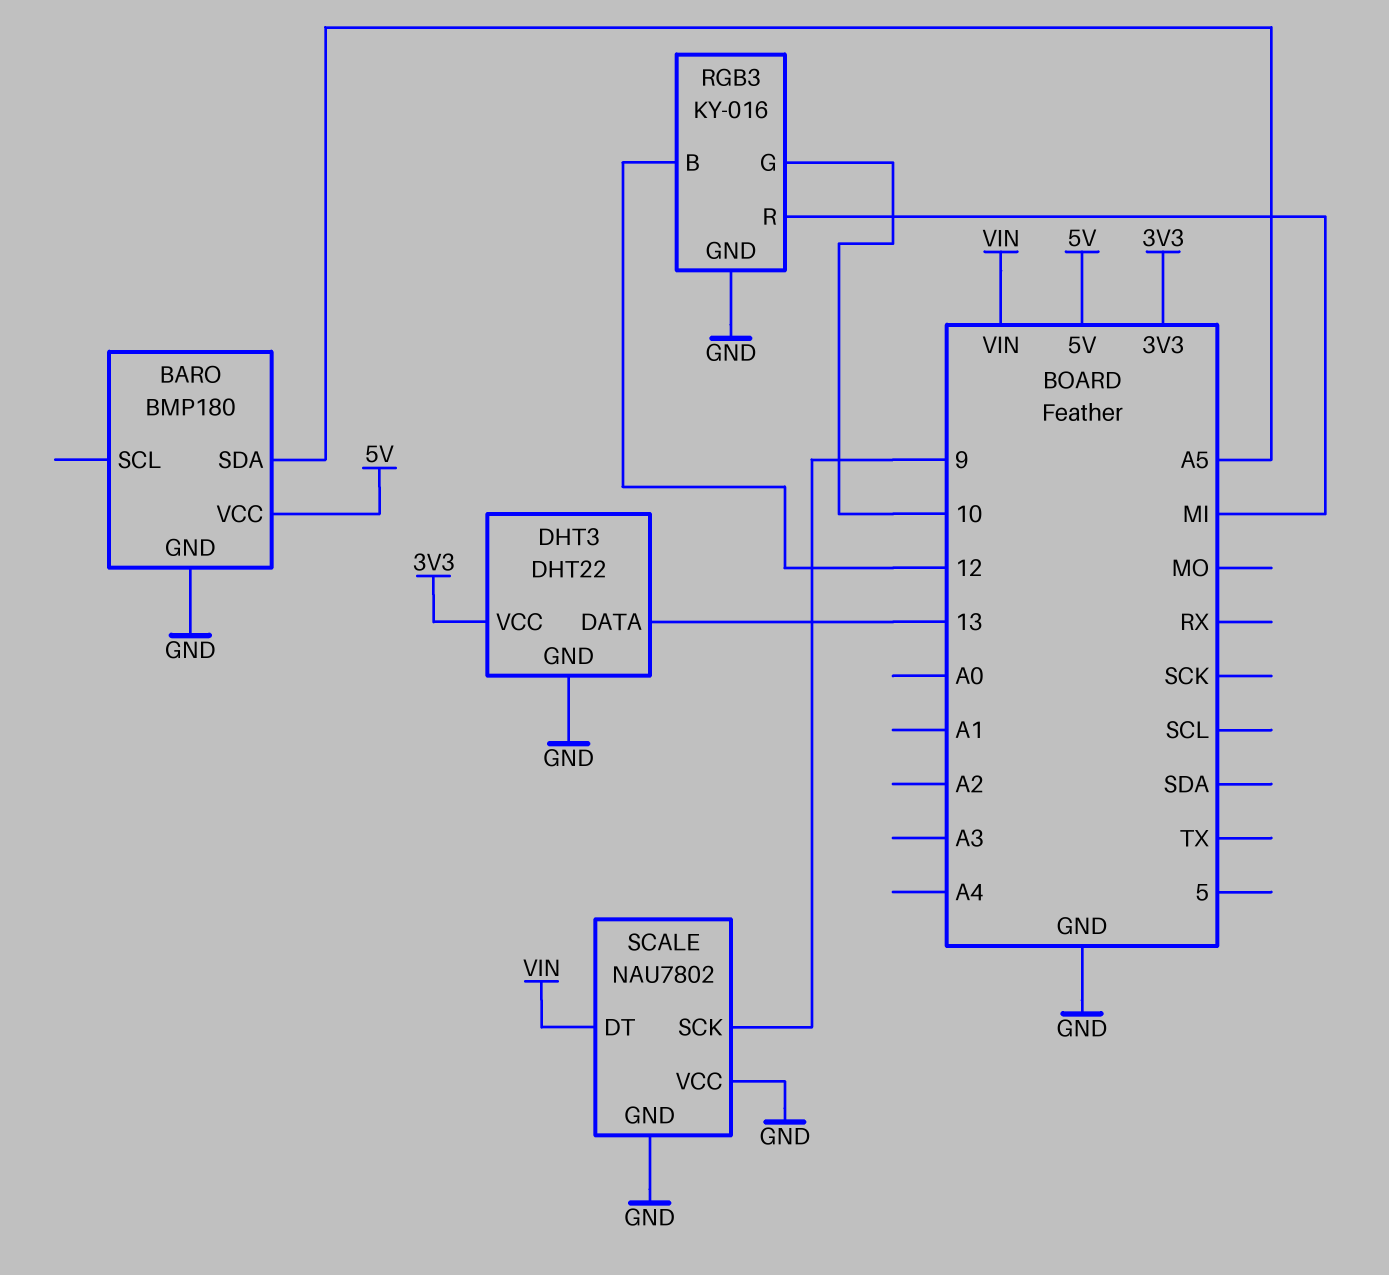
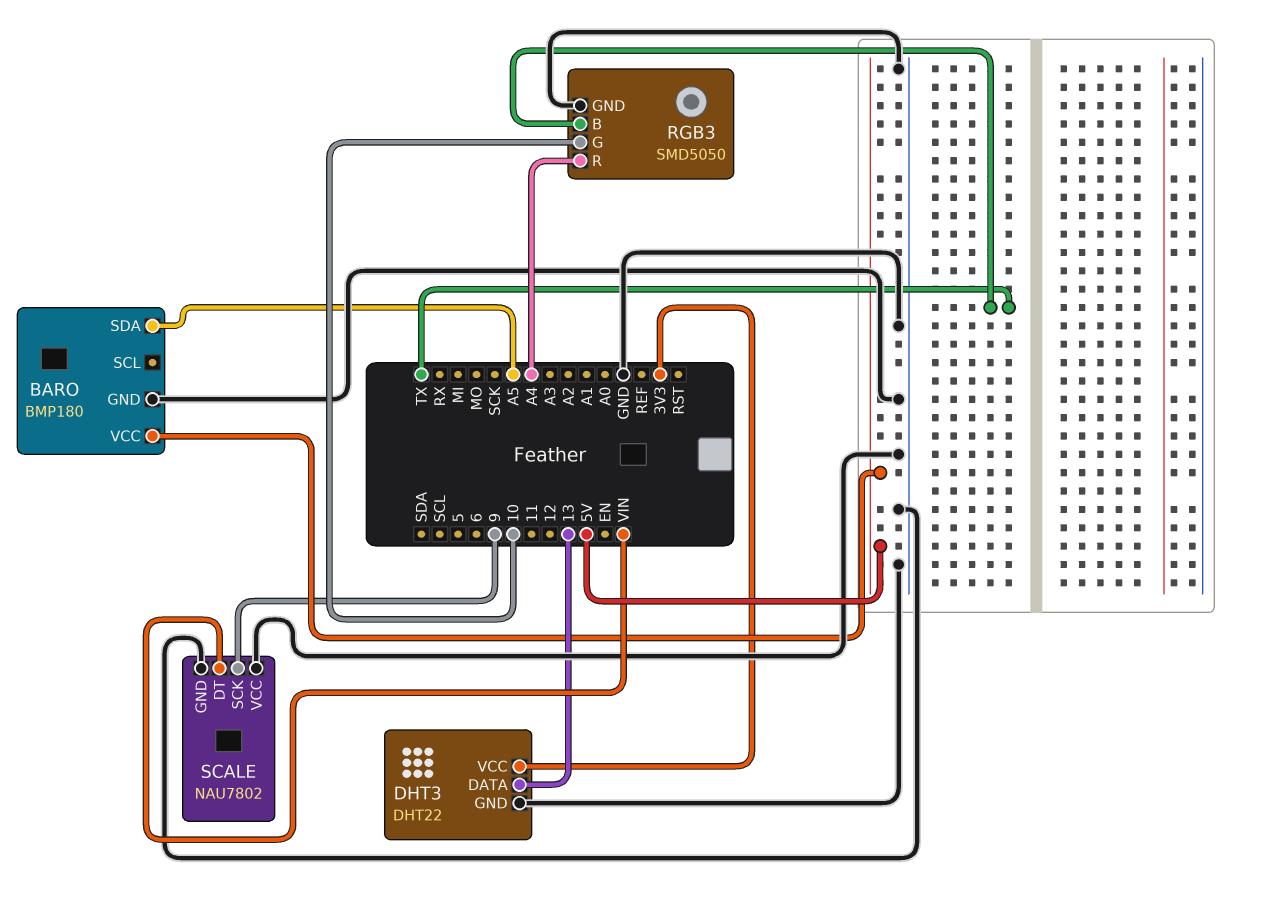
RGB3: KY-016 -> SMD5050
RGB3 pin B: 12 -> TX
RGB3 pin R: MI -> A4

